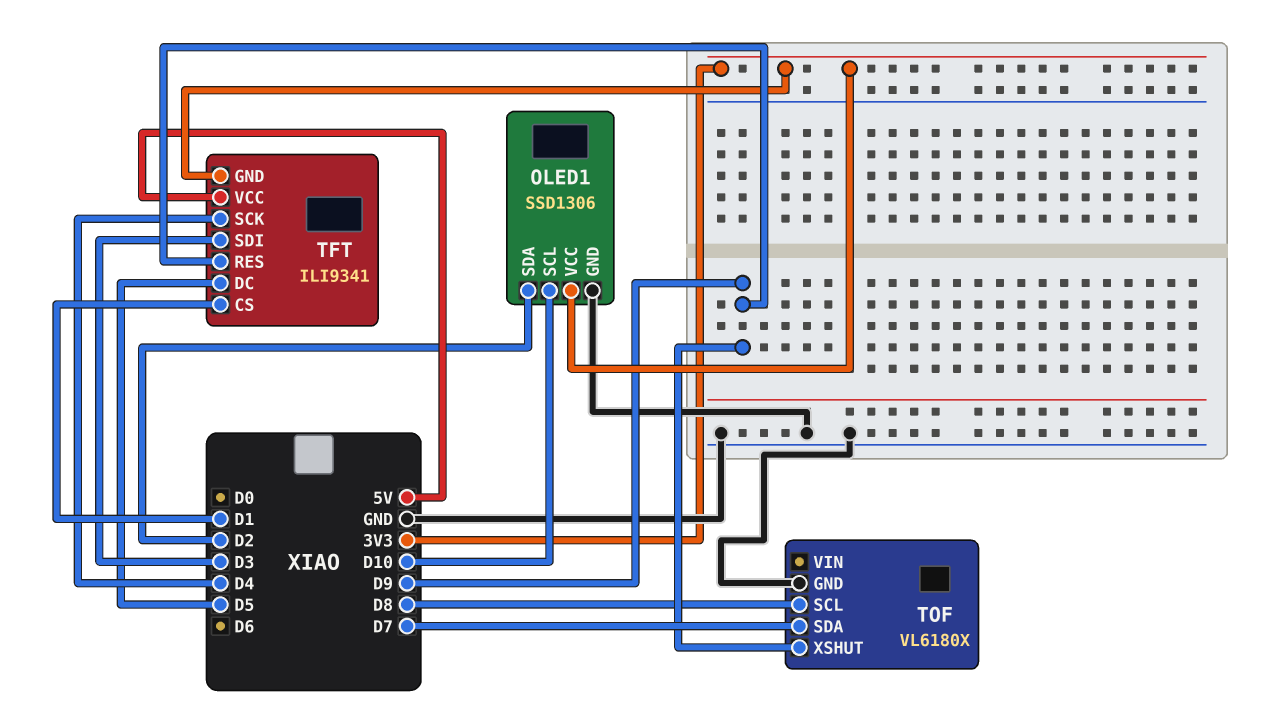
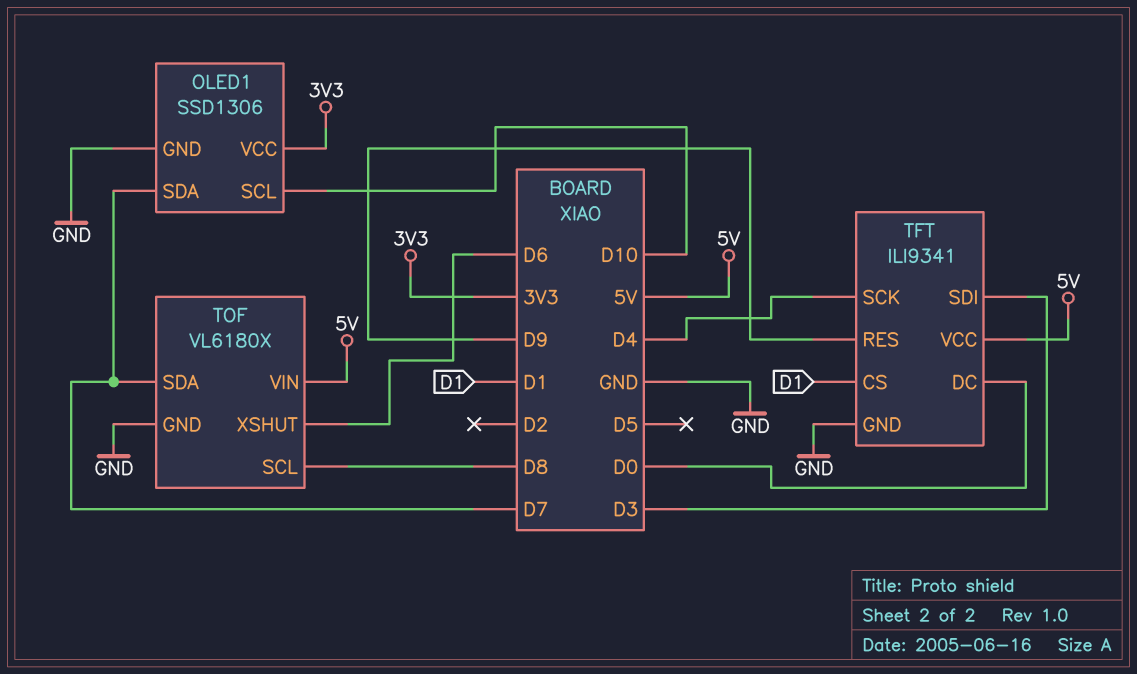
OLED1 pin SDA: D2 -> D7
TFT pin DC: D5 -> D0
TFT pin GND: 3V3 -> GND
TOF pin VIN: none -> 5V
TOF pin XSHUT: D9 -> D6

